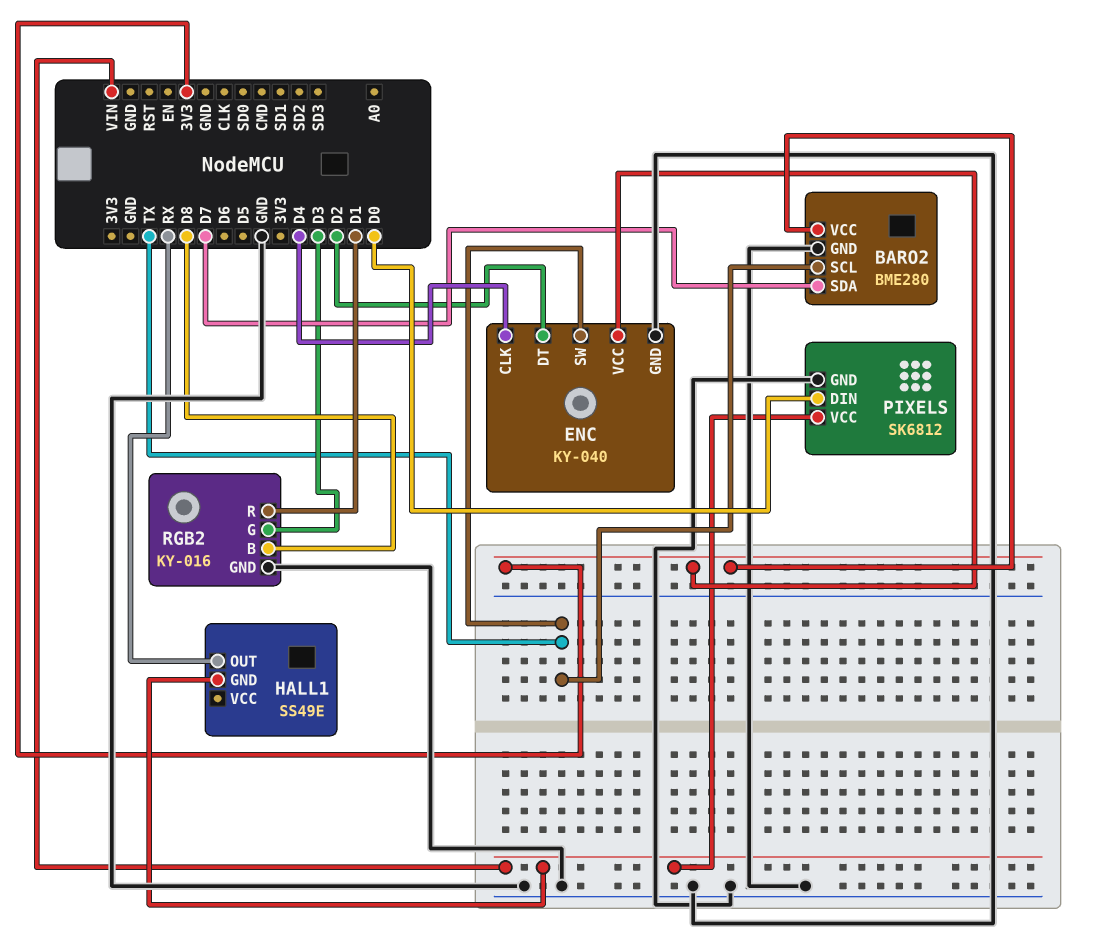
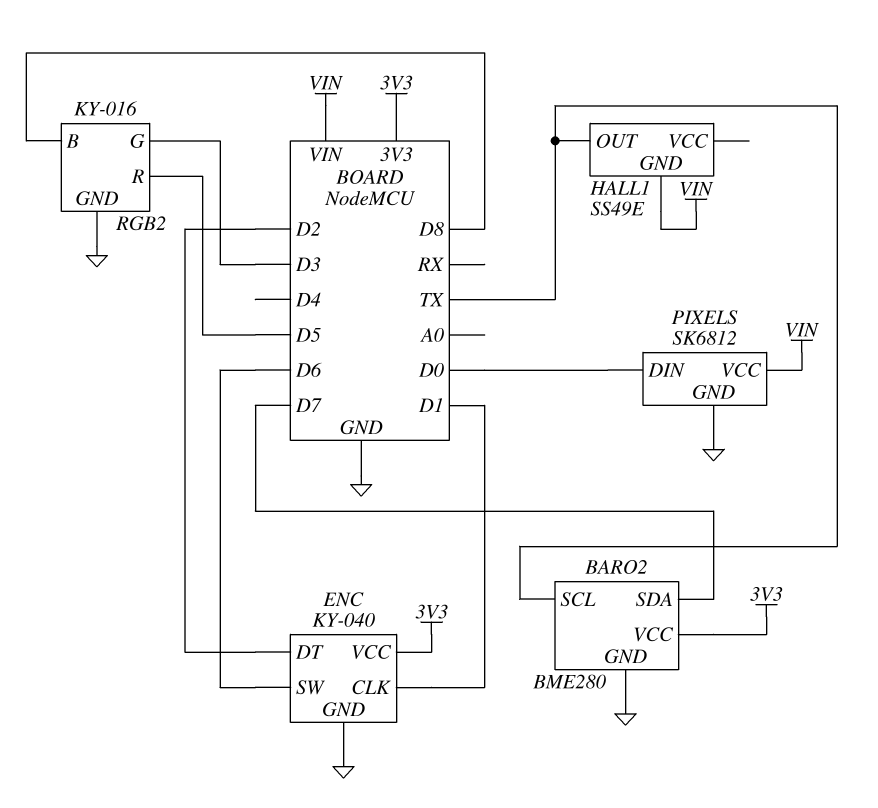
ENC pin CLK: D4 -> D1
ENC pin SW: TX -> D6
HALL1 pin OUT: RX -> TX
RGB2 pin R: D1 -> D5

